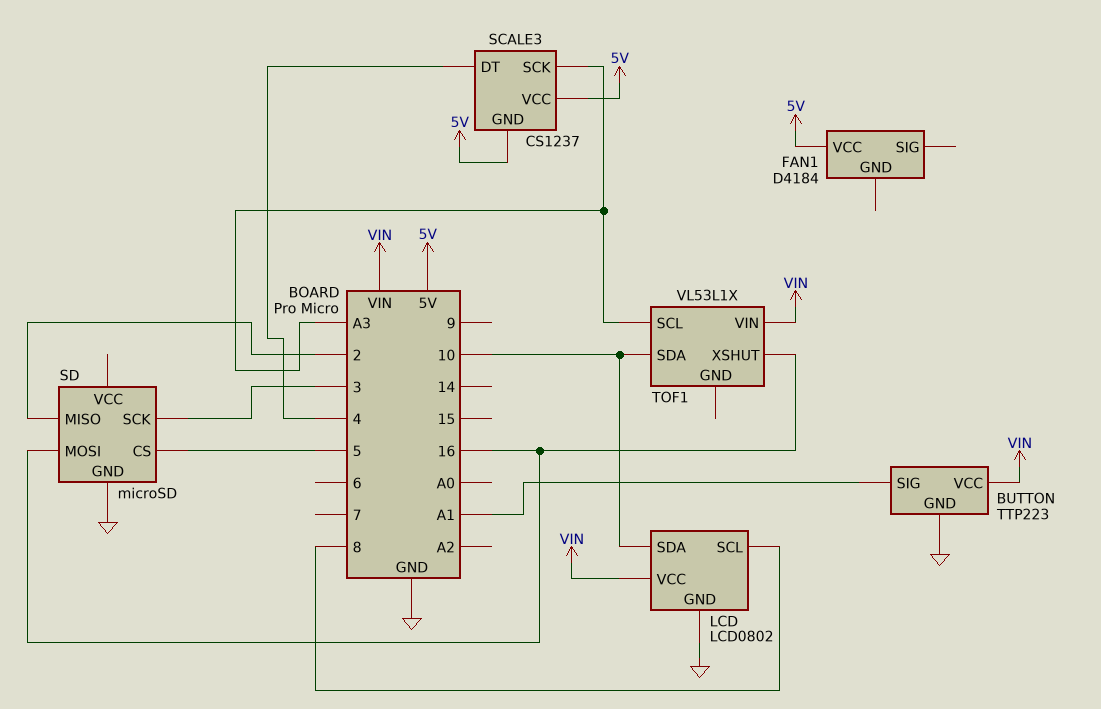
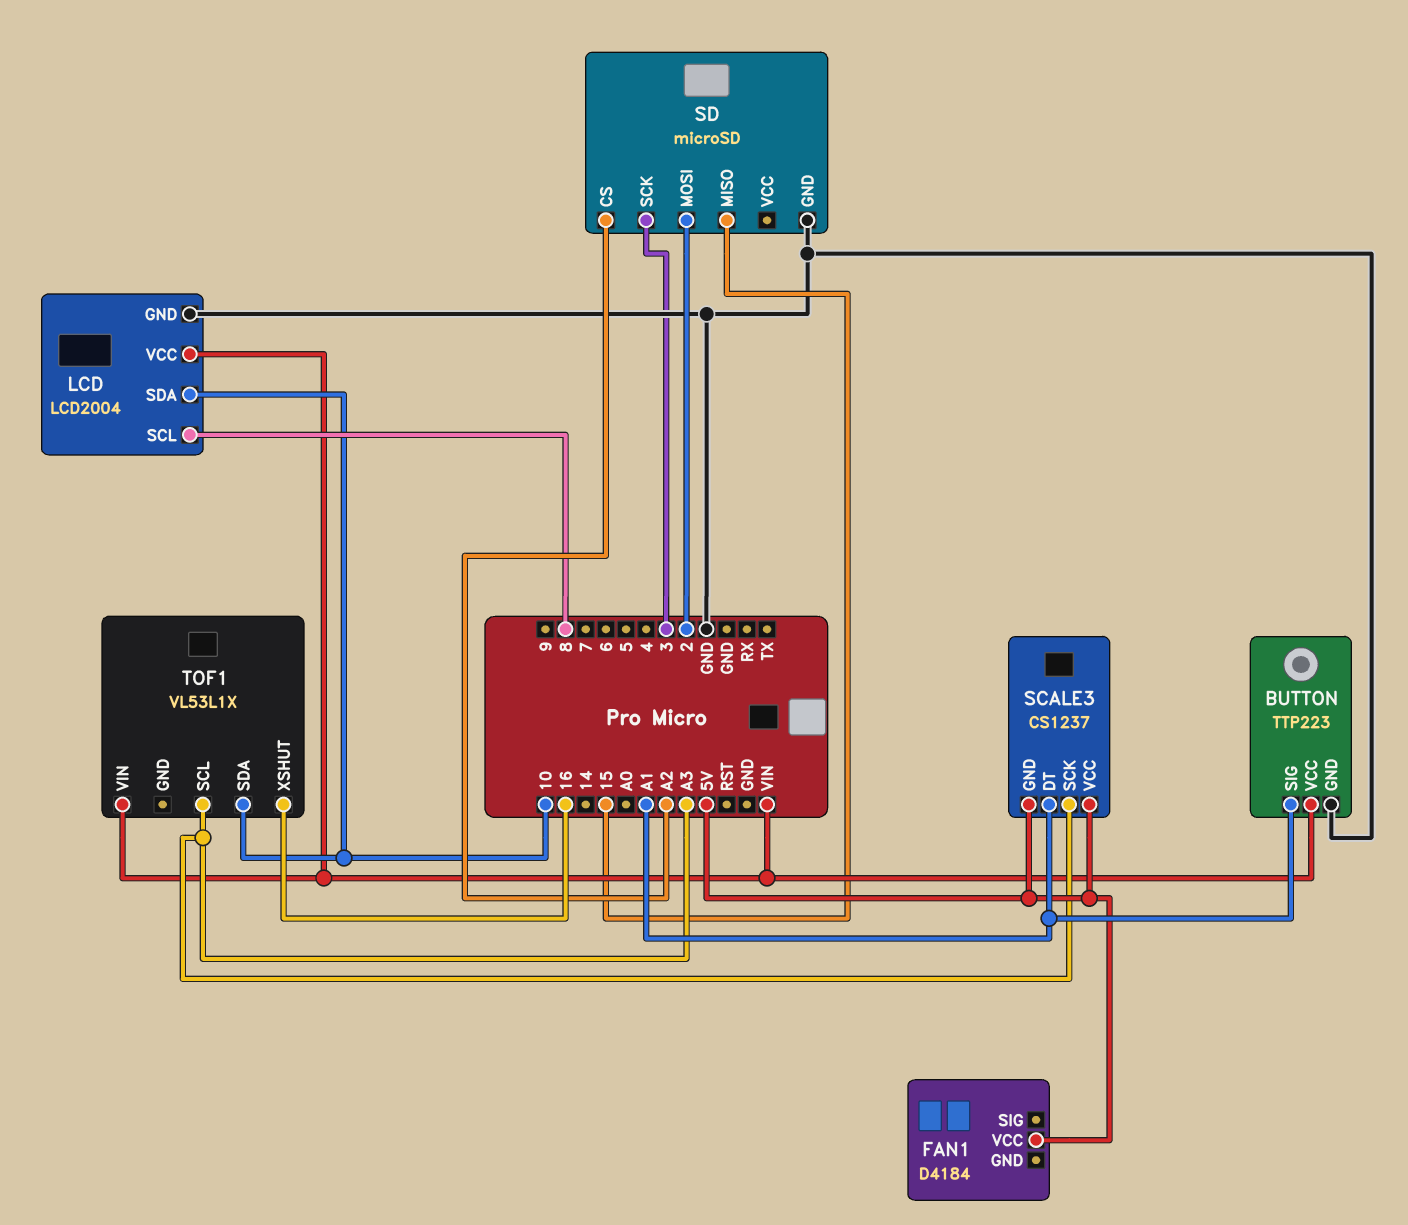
LCD: LCD0802 -> LCD2004
SCALE3 pin DT: 4 -> A1
SD pin CS: 5 -> A2
SD pin MISO: 2 -> 15
SD pin MOSI: 16 -> 2

